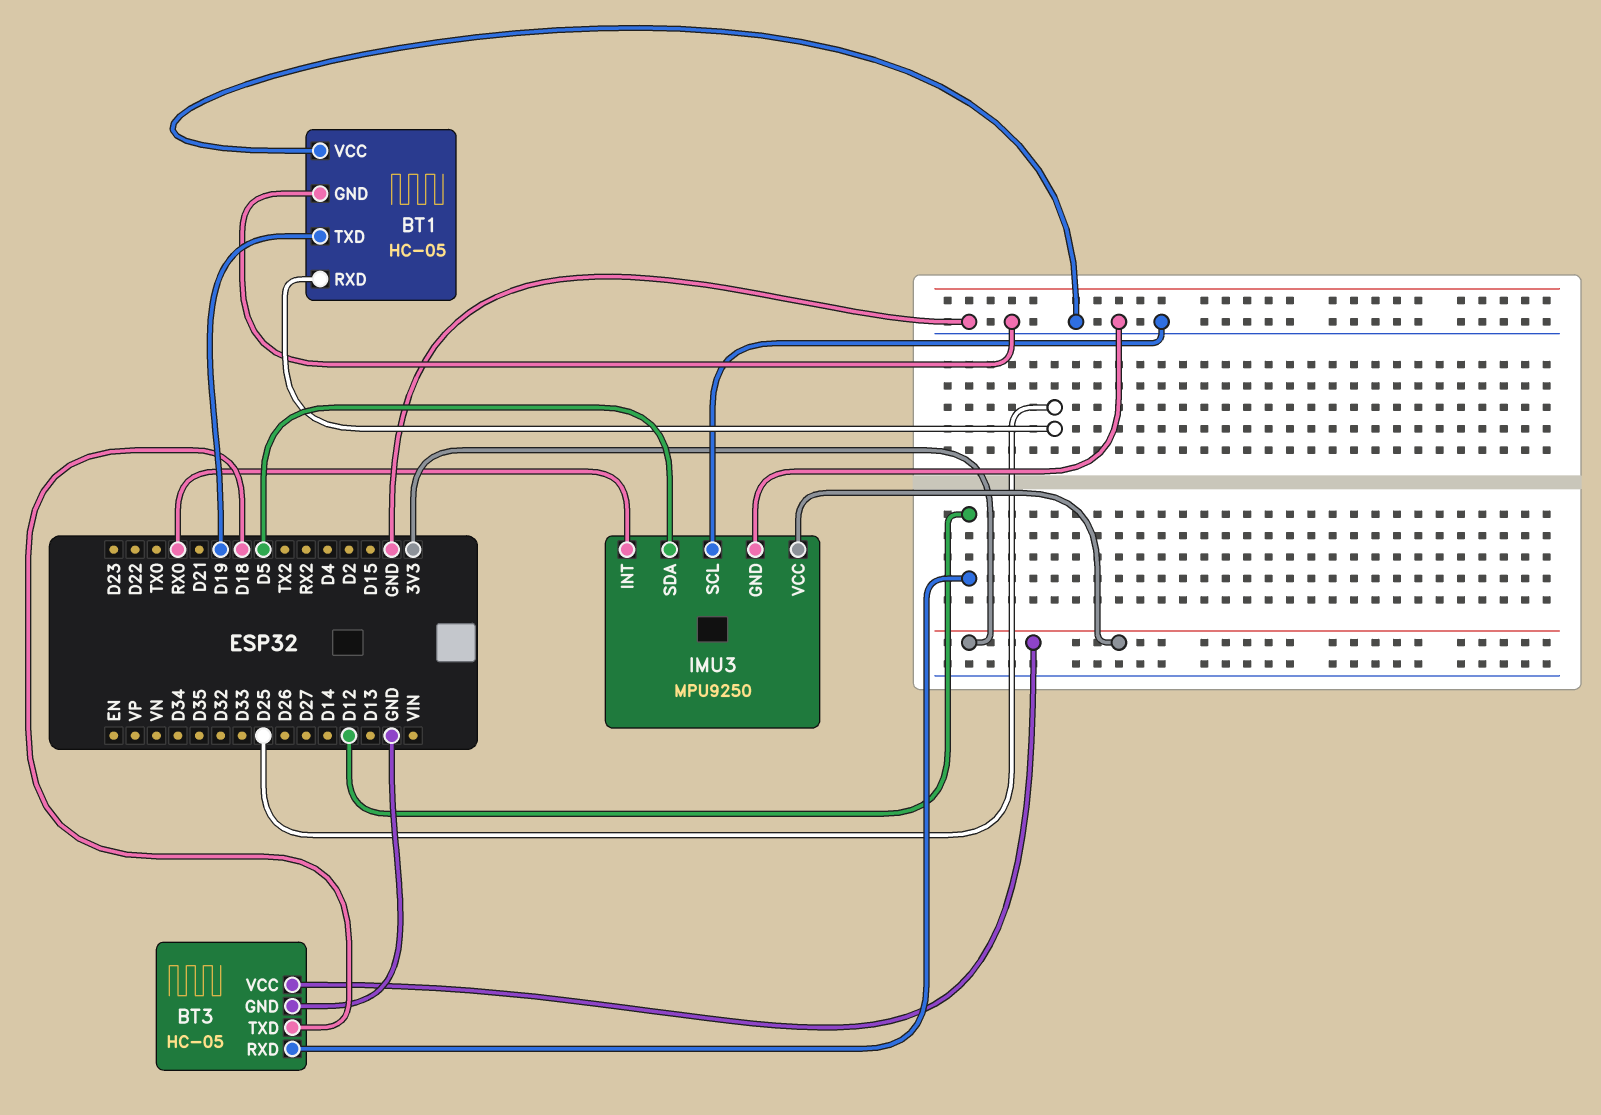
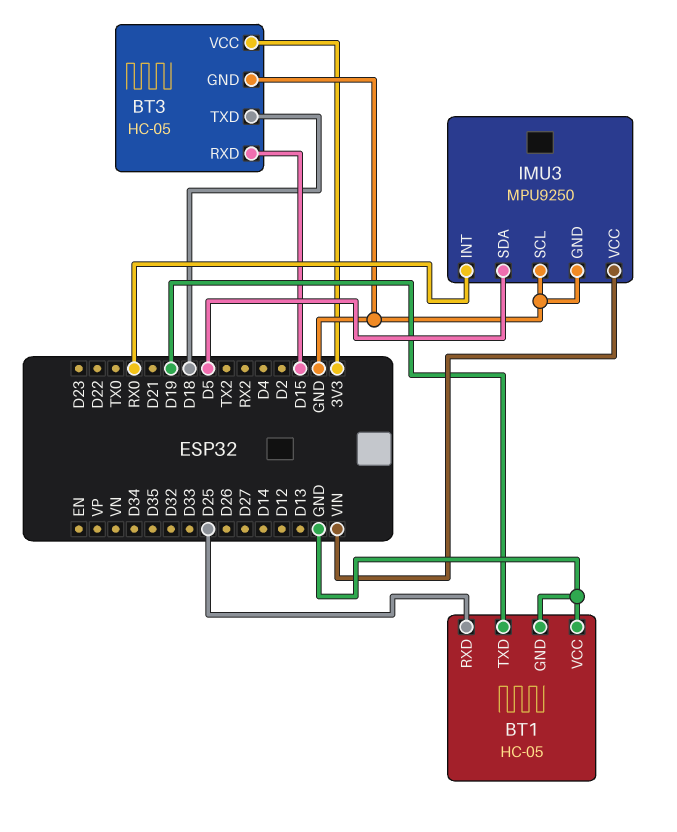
BT3 pin RXD: D12 -> D15
IMU3 pin VCC: 3V3 -> VIN

